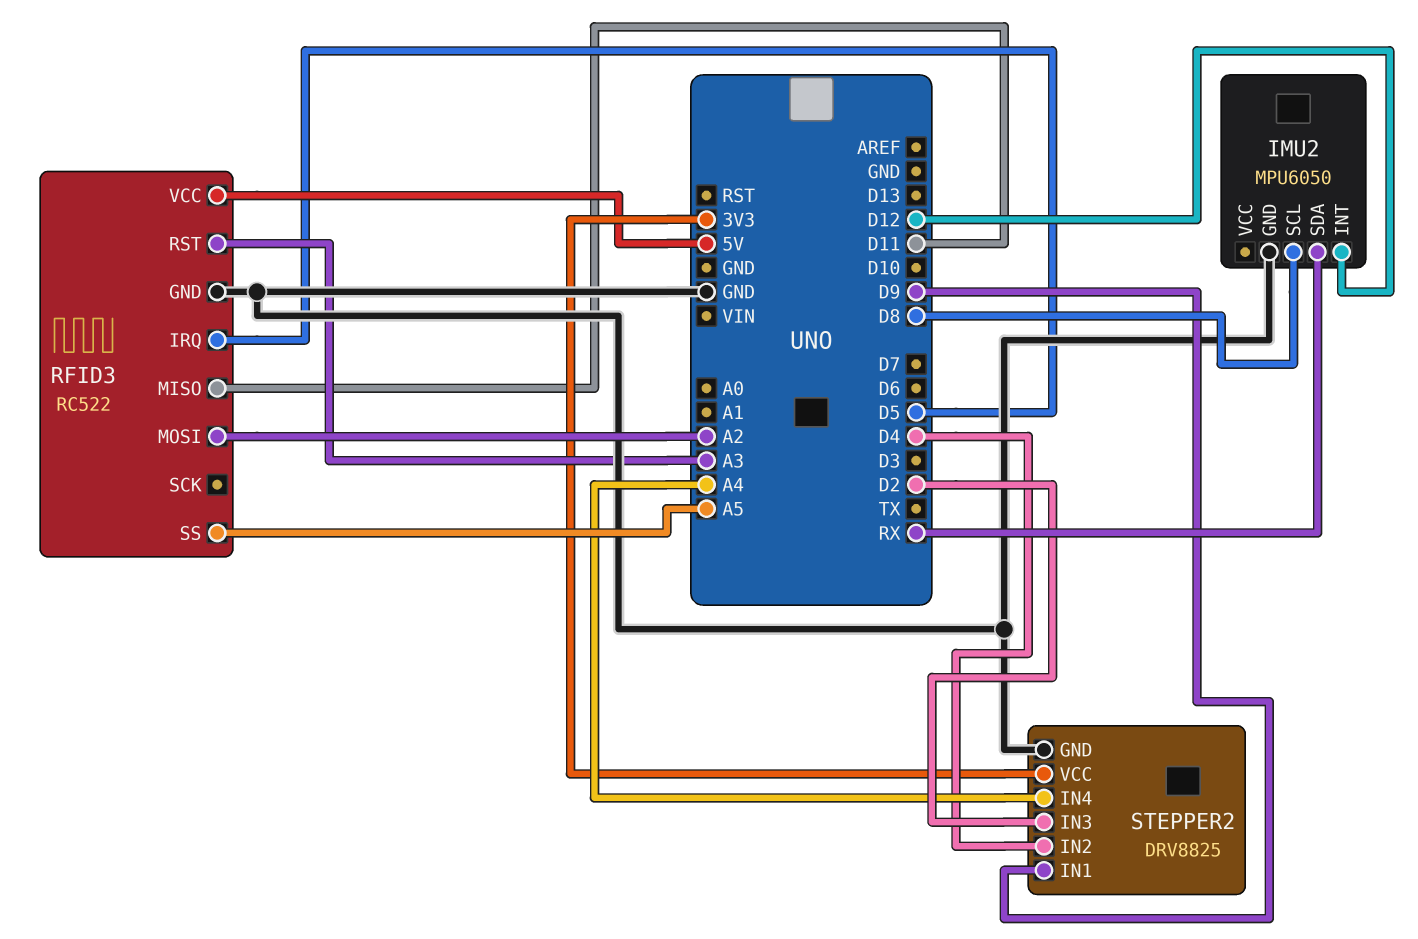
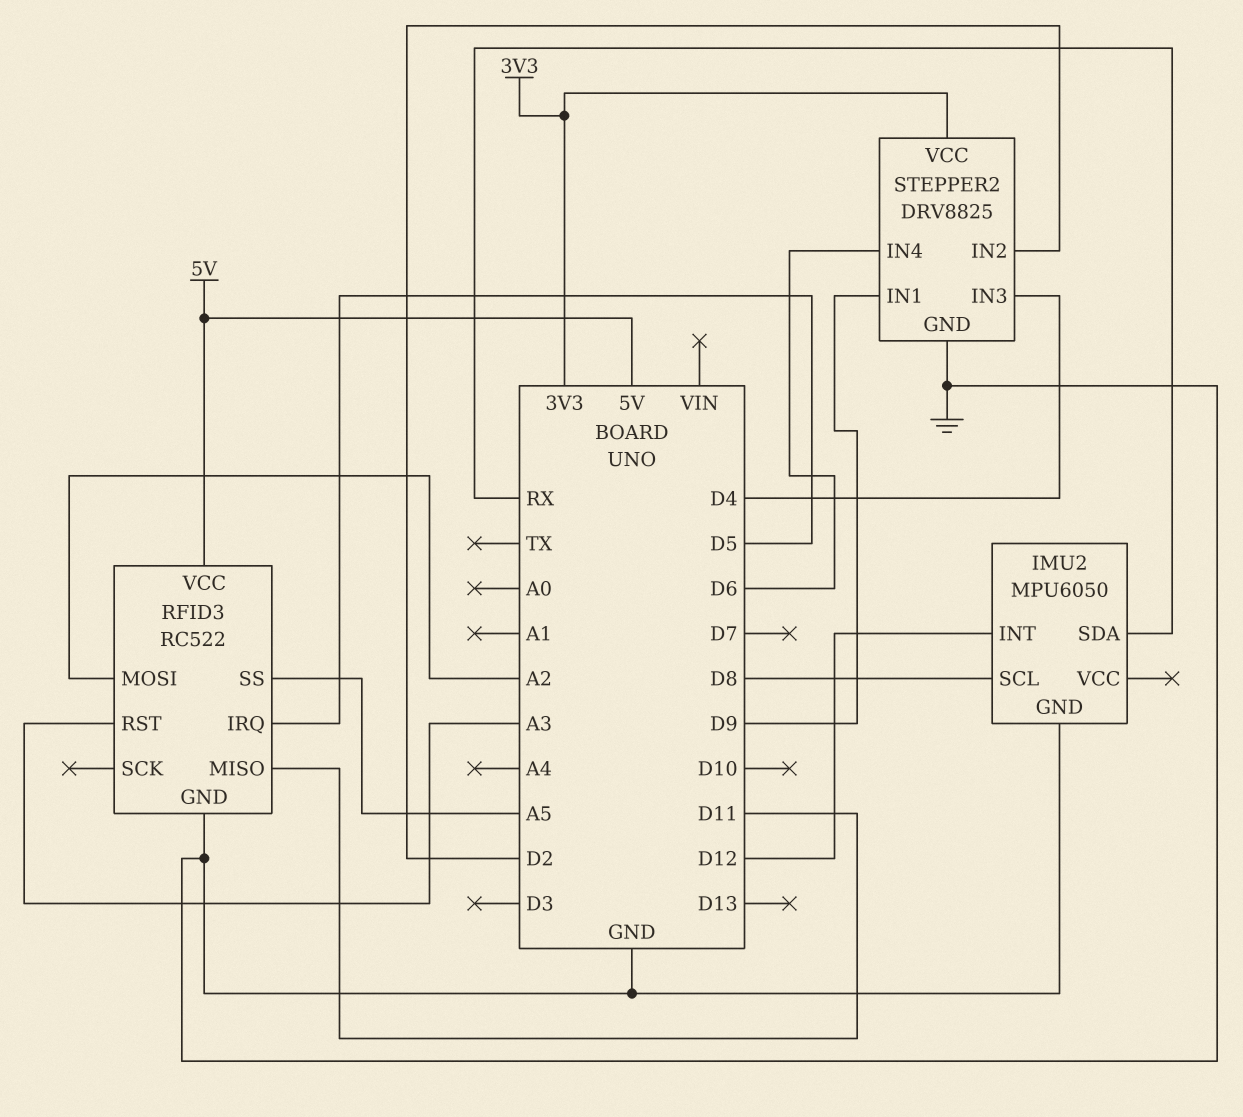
STEPPER2 pin IN2: D4 -> D2
STEPPER2 pin IN3: D2 -> D4
STEPPER2 pin IN4: A4 -> D6

